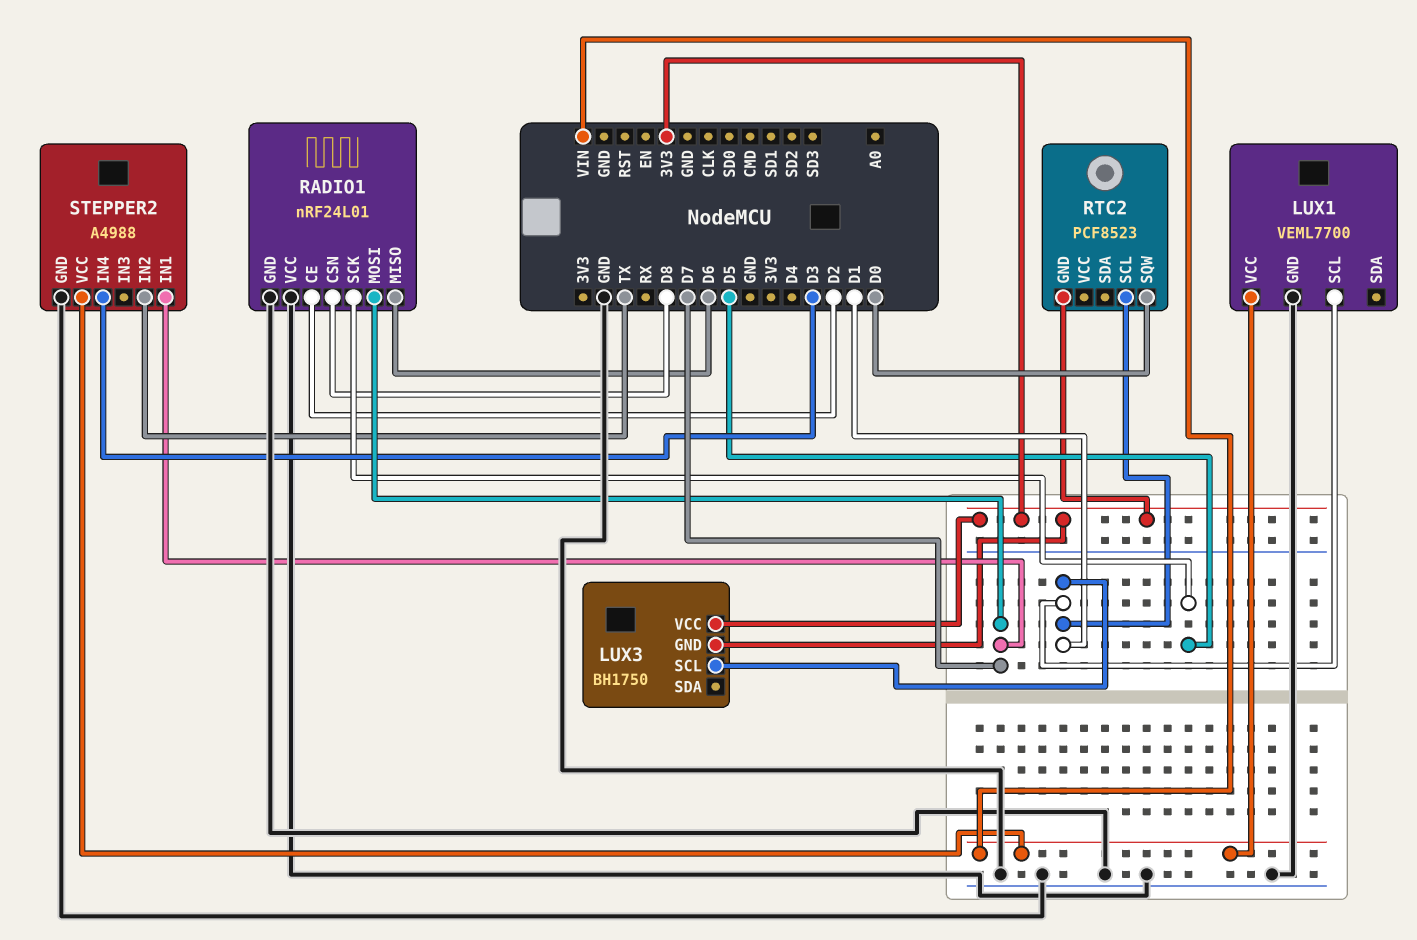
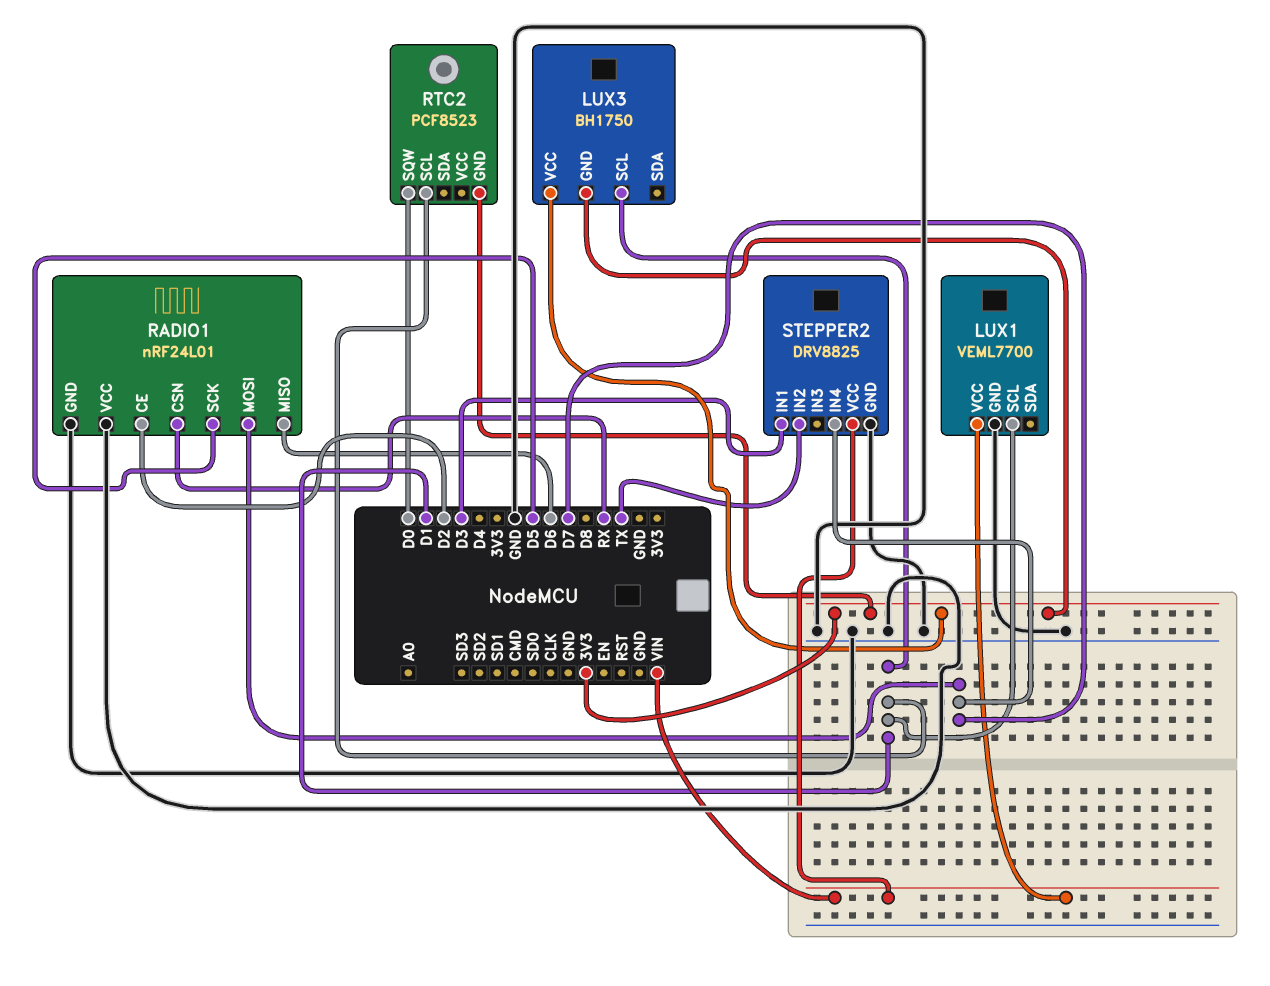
RADIO1 pin CSN: D8 -> RX
STEPPER2: A4988 -> DRV8825
STEPPER2 pin IN1: D7 -> D3
STEPPER2 pin IN4: D3 -> D7

